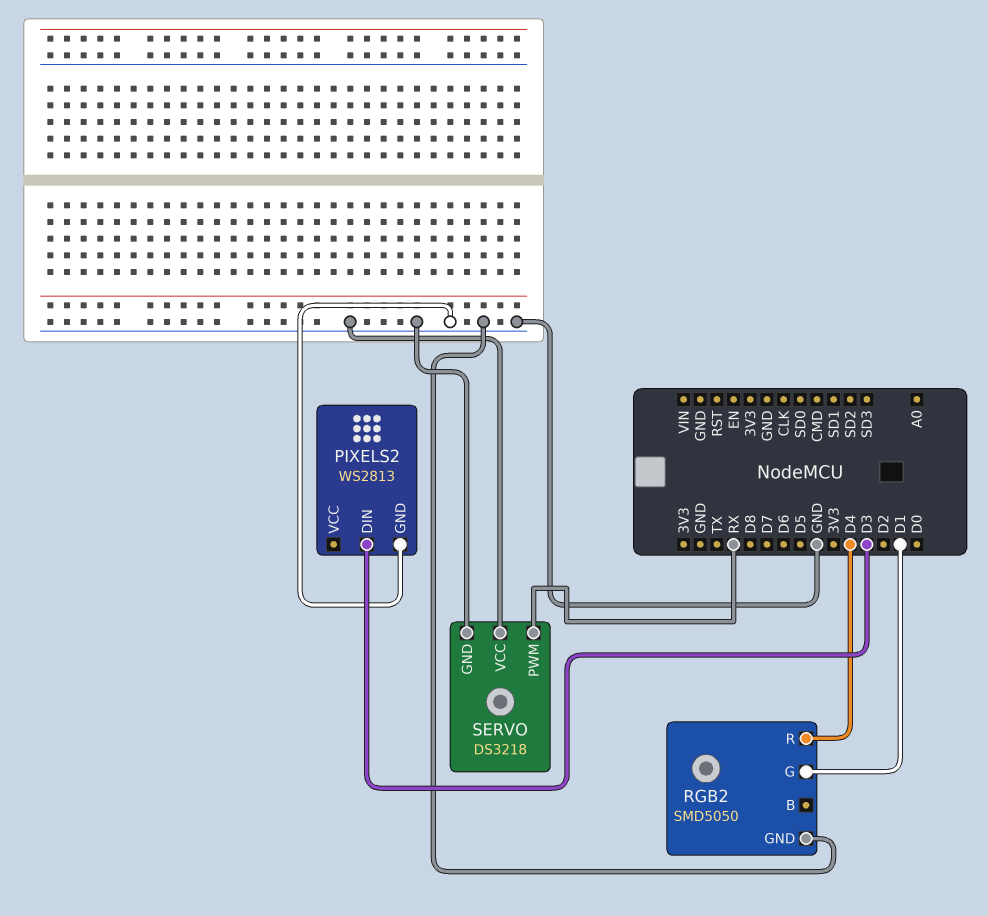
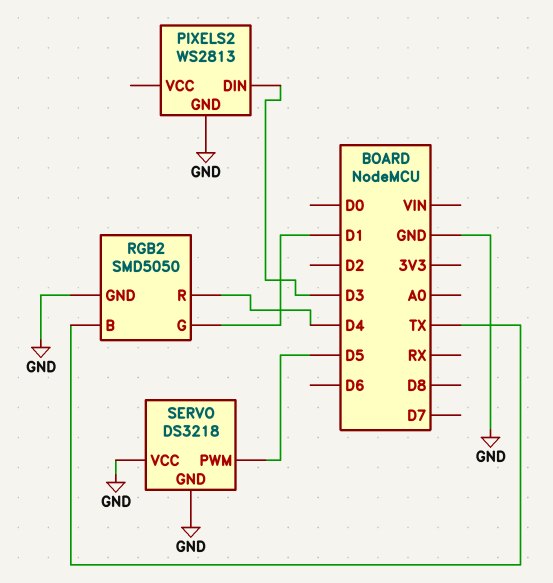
RGB2 pin B: none -> TX
SERVO pin PWM: RX -> D5

